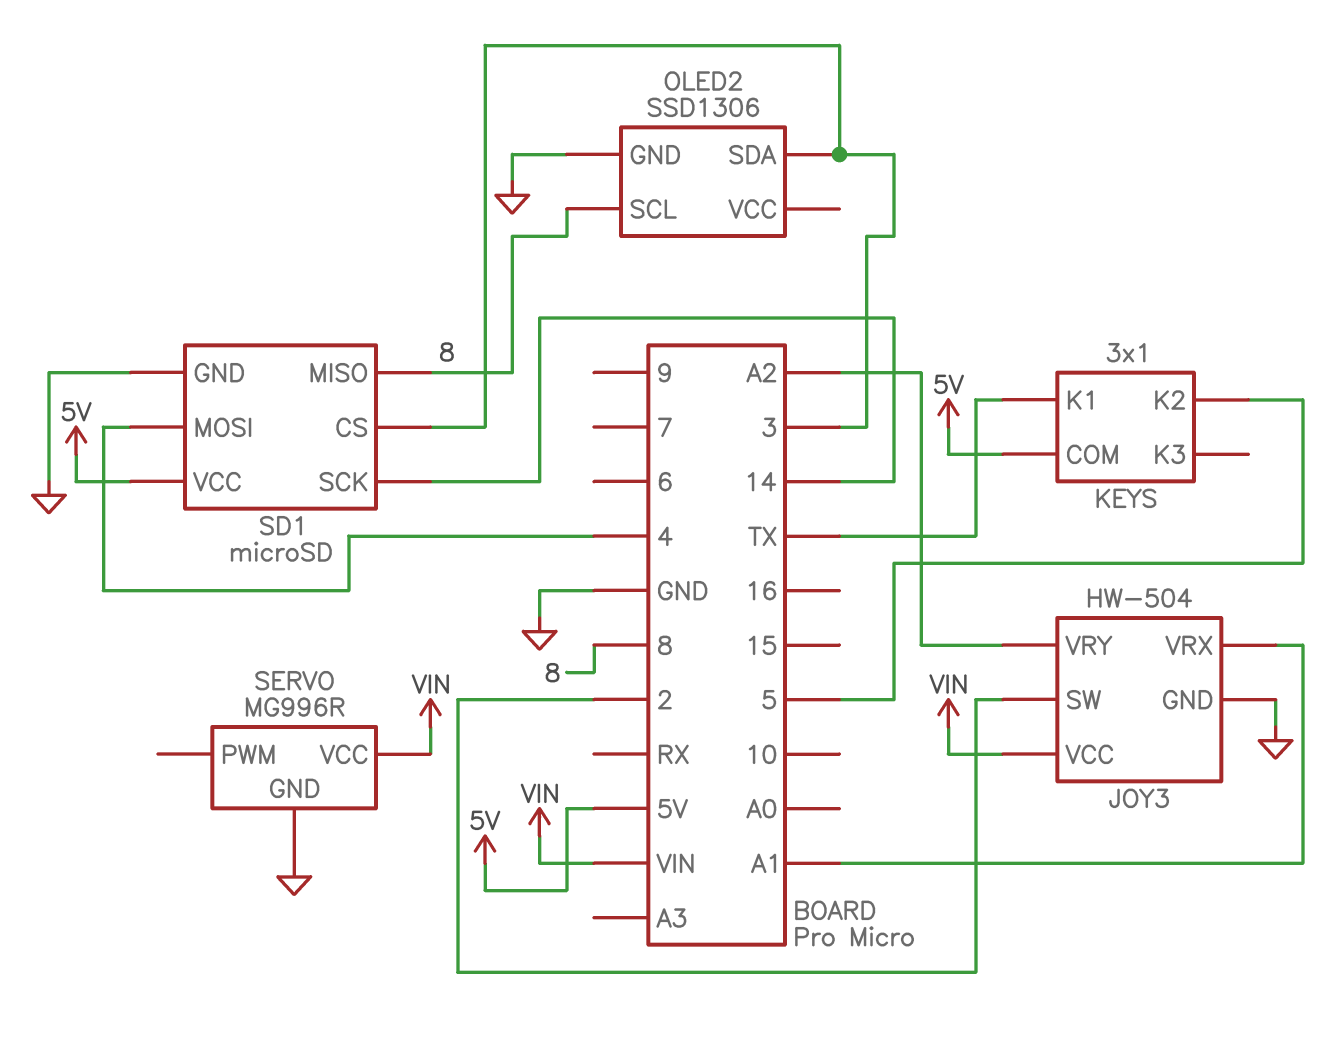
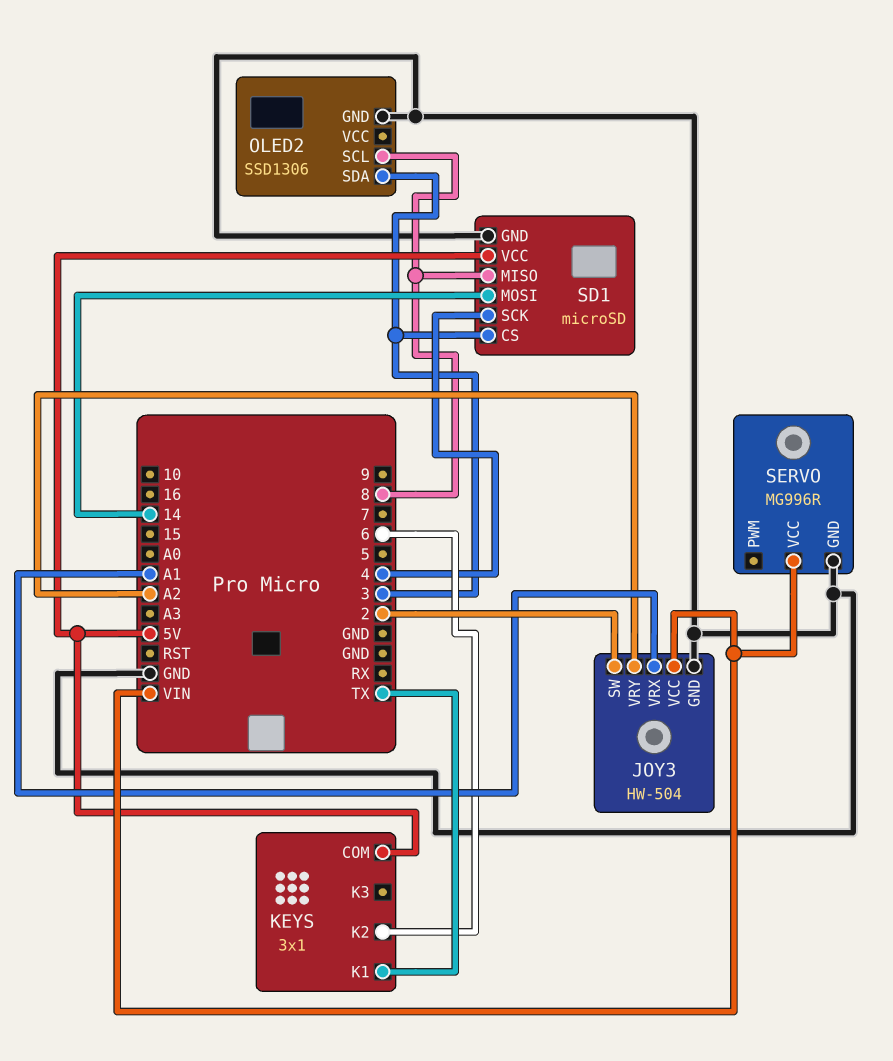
KEYS pin K2: 5 -> 6
SD1 pin MOSI: 4 -> 14
SD1 pin SCK: 14 -> 4

